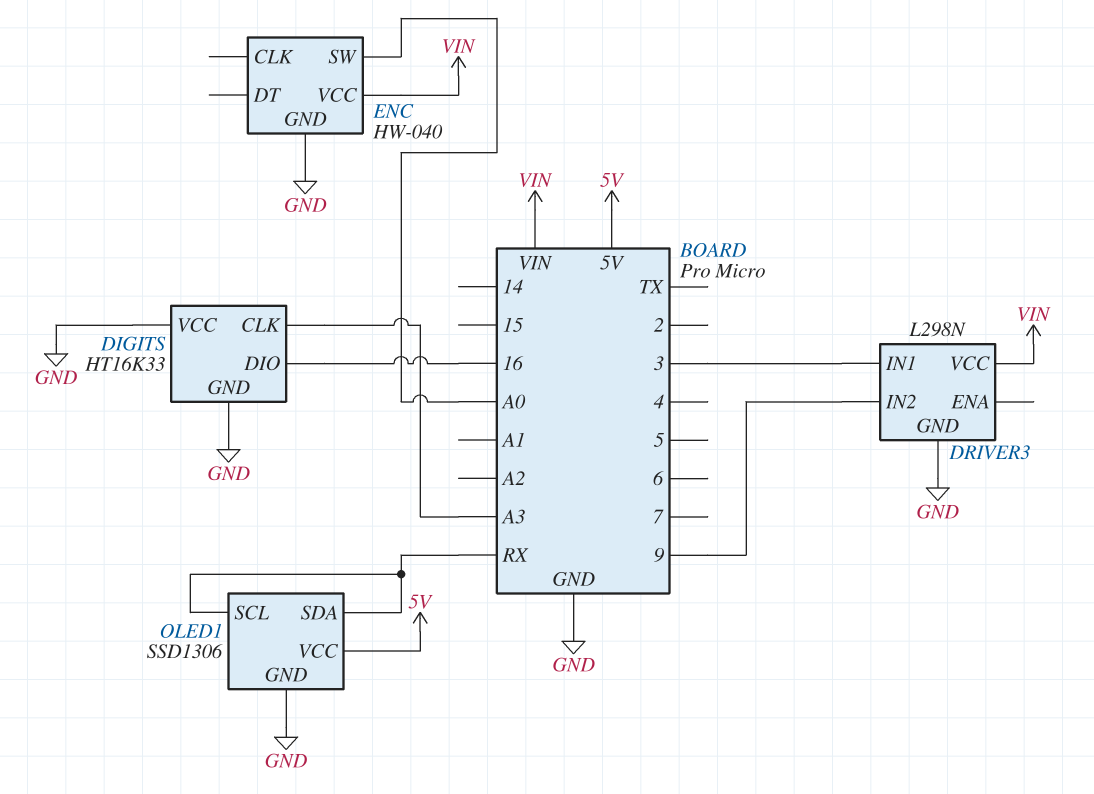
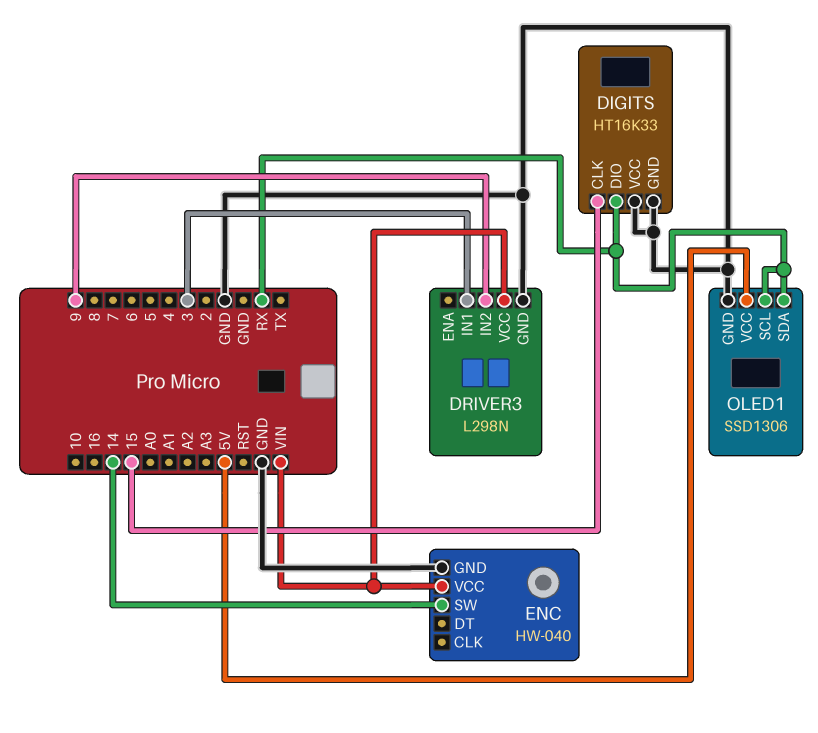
DIGITS pin CLK: A3 -> 15
DIGITS pin DIO: 16 -> RX
ENC pin SW: A0 -> 14

